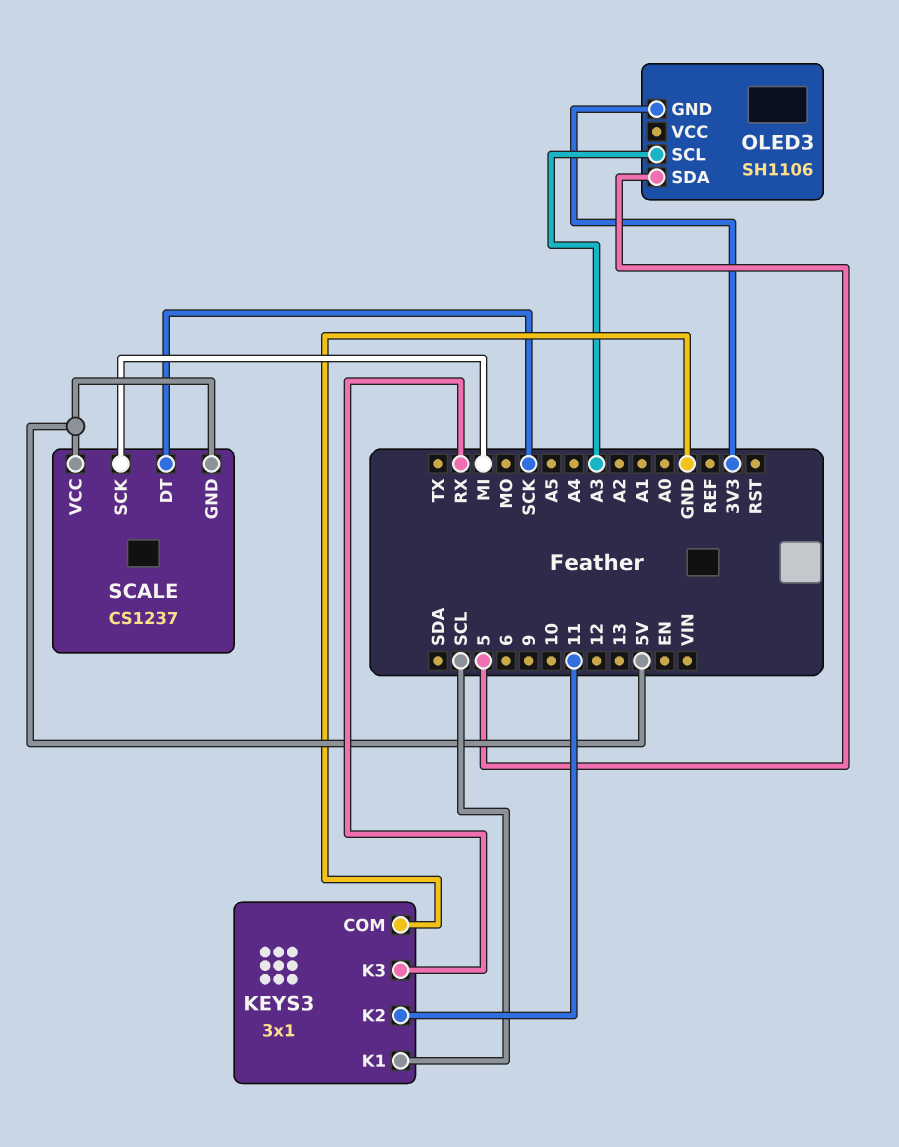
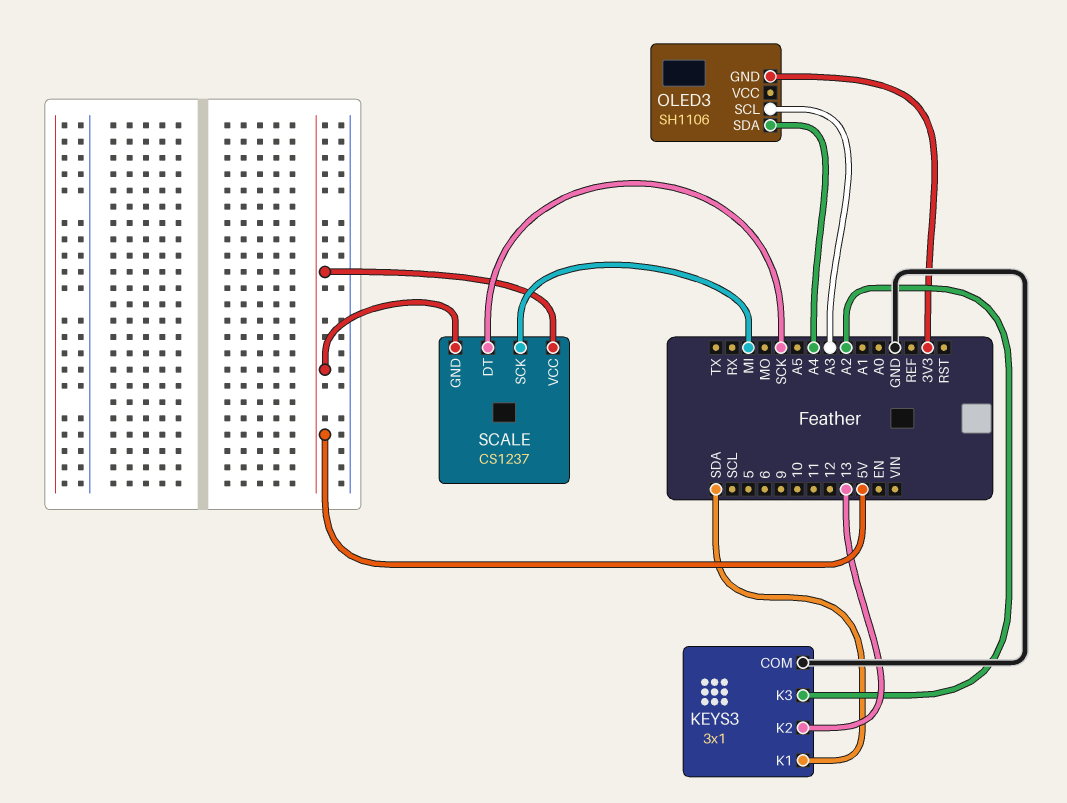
KEYS3 pin K1: SCL -> SDA
KEYS3 pin K2: 11 -> 13
KEYS3 pin K3: RX -> A2
OLED3 pin SDA: 5 -> A4

